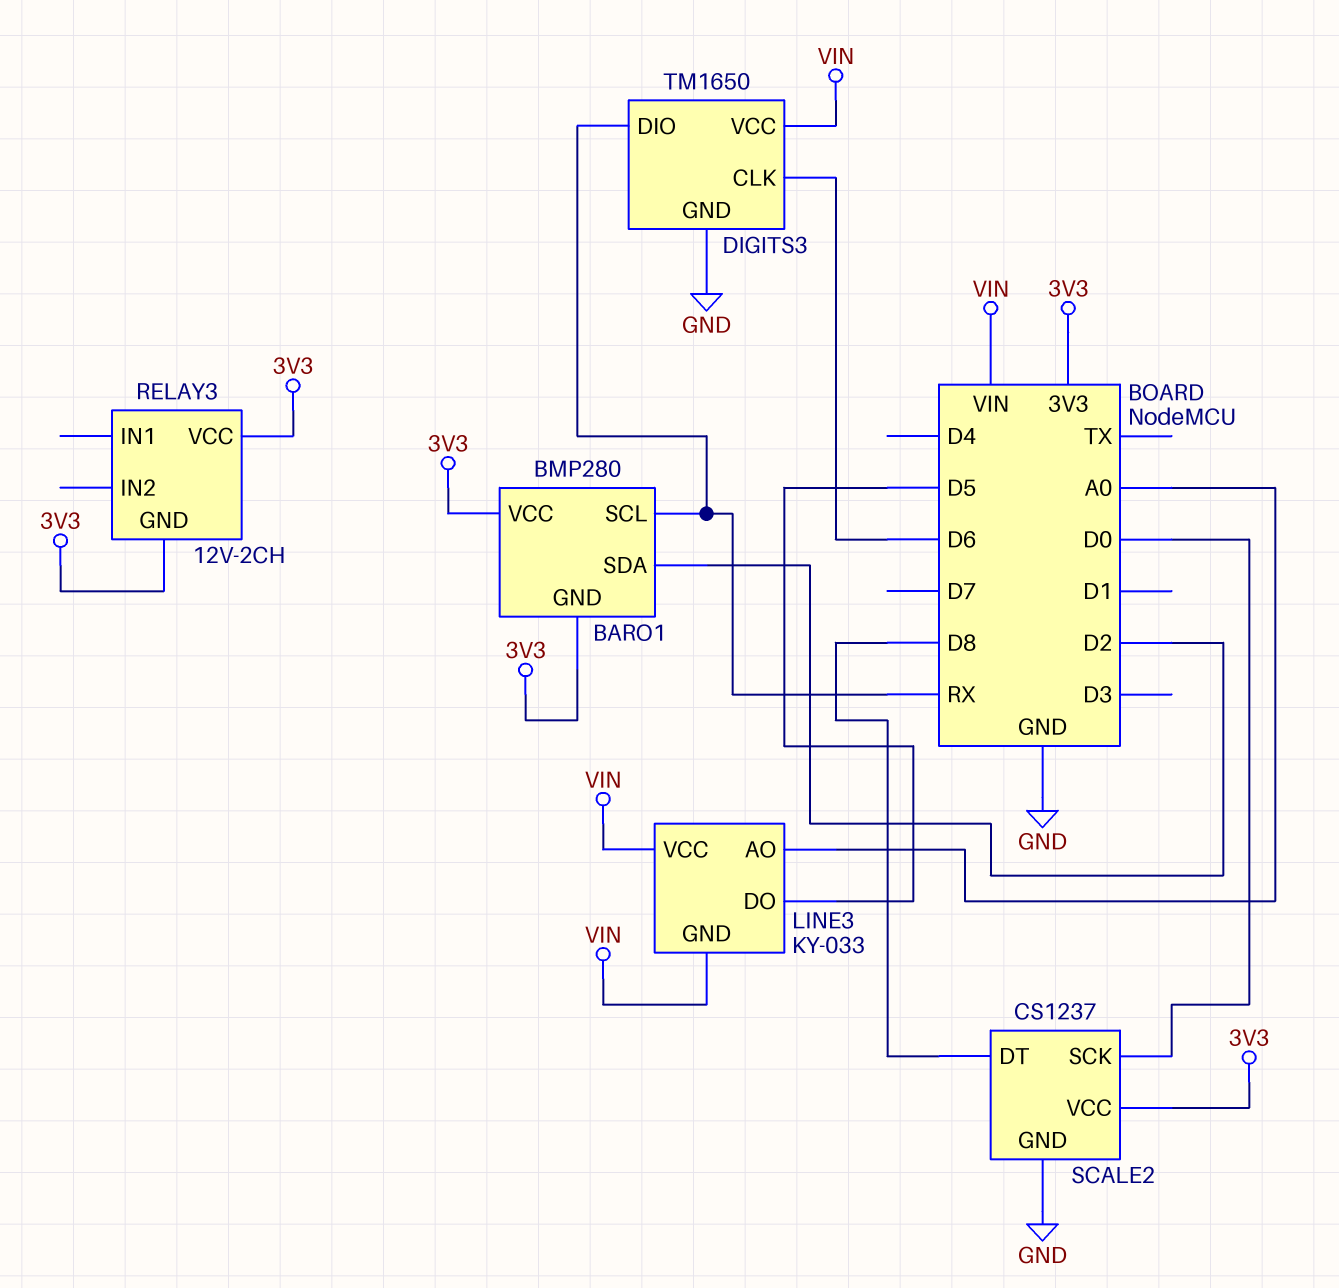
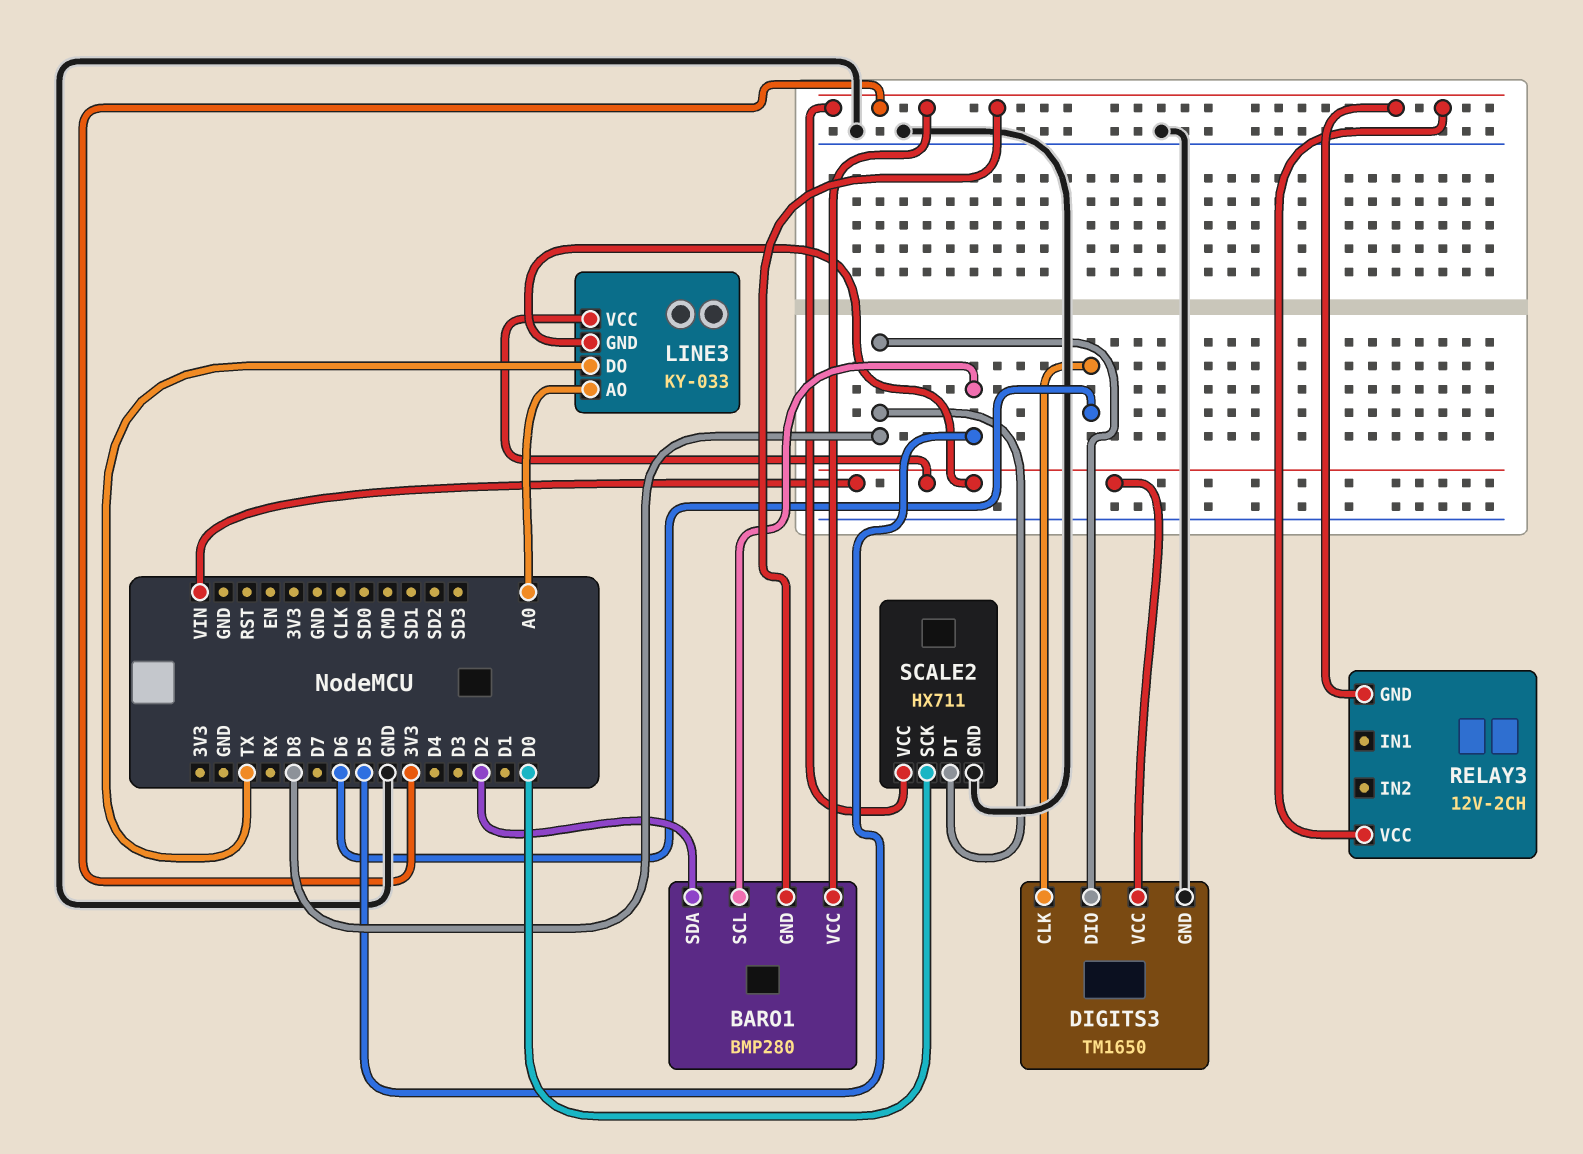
BARO1 pin SCL: RX -> D5
DIGITS3 pin DIO: RX -> D8
LINE3 pin DO: D5 -> TX
SCALE2: CS1237 -> HX711

